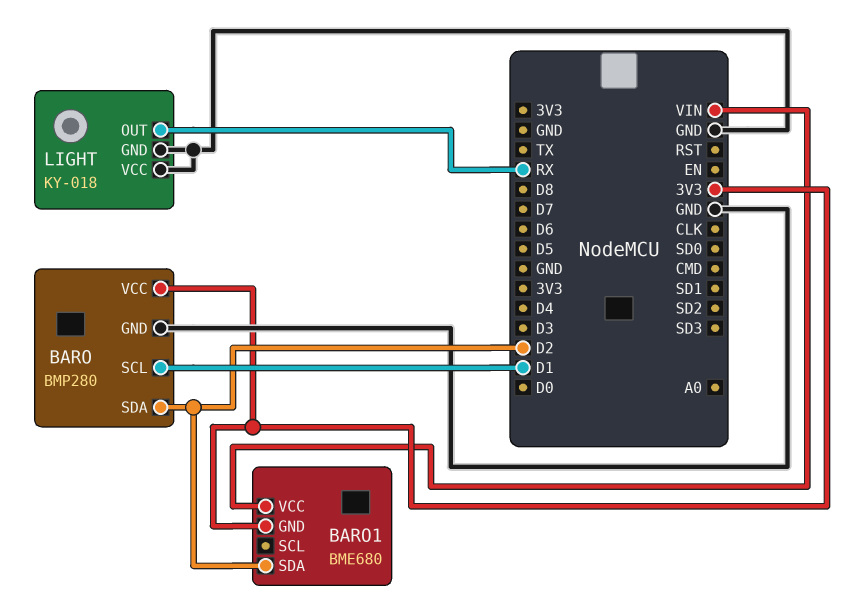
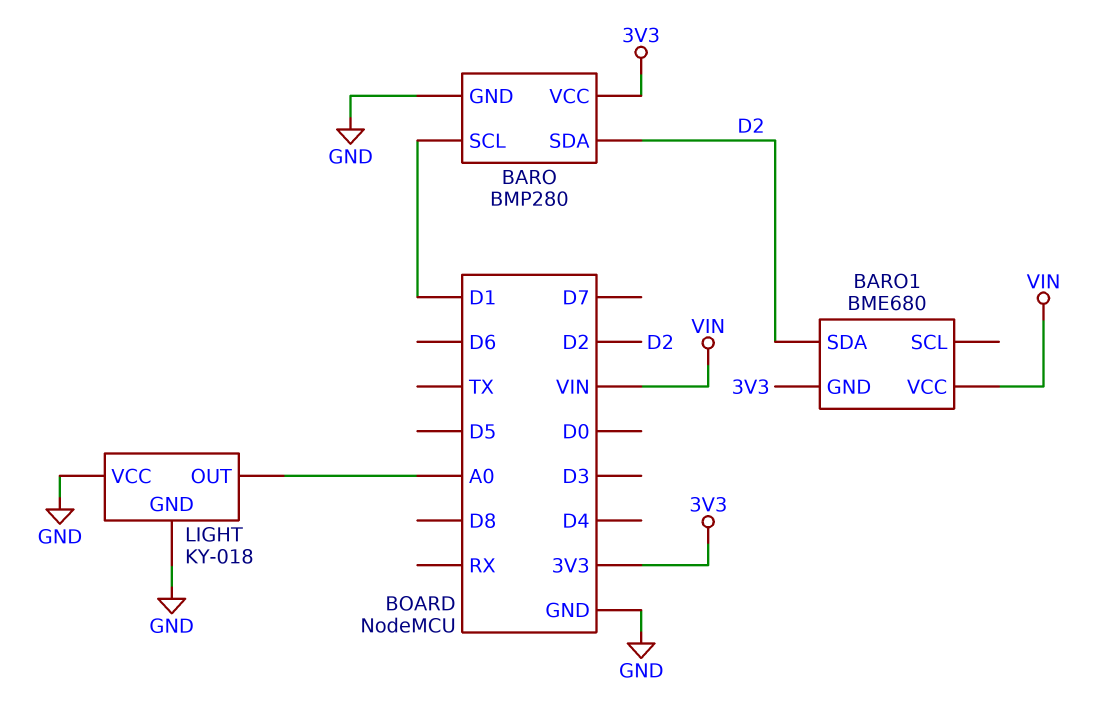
LIGHT pin OUT: RX -> A0

